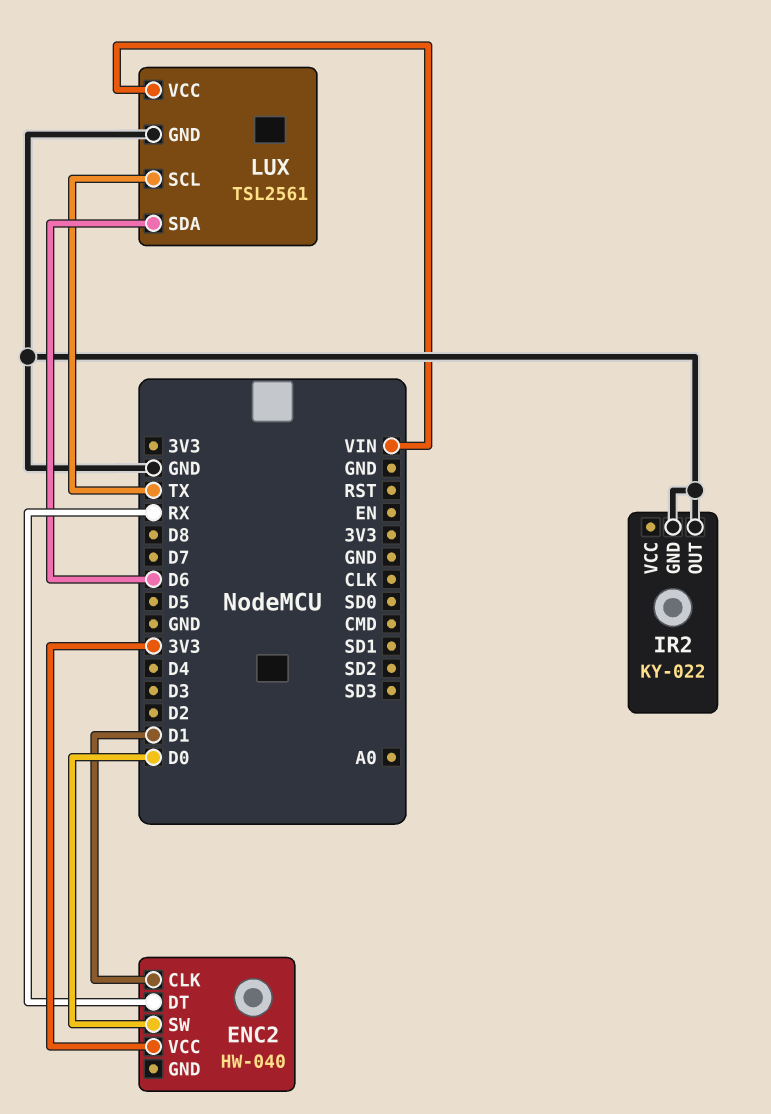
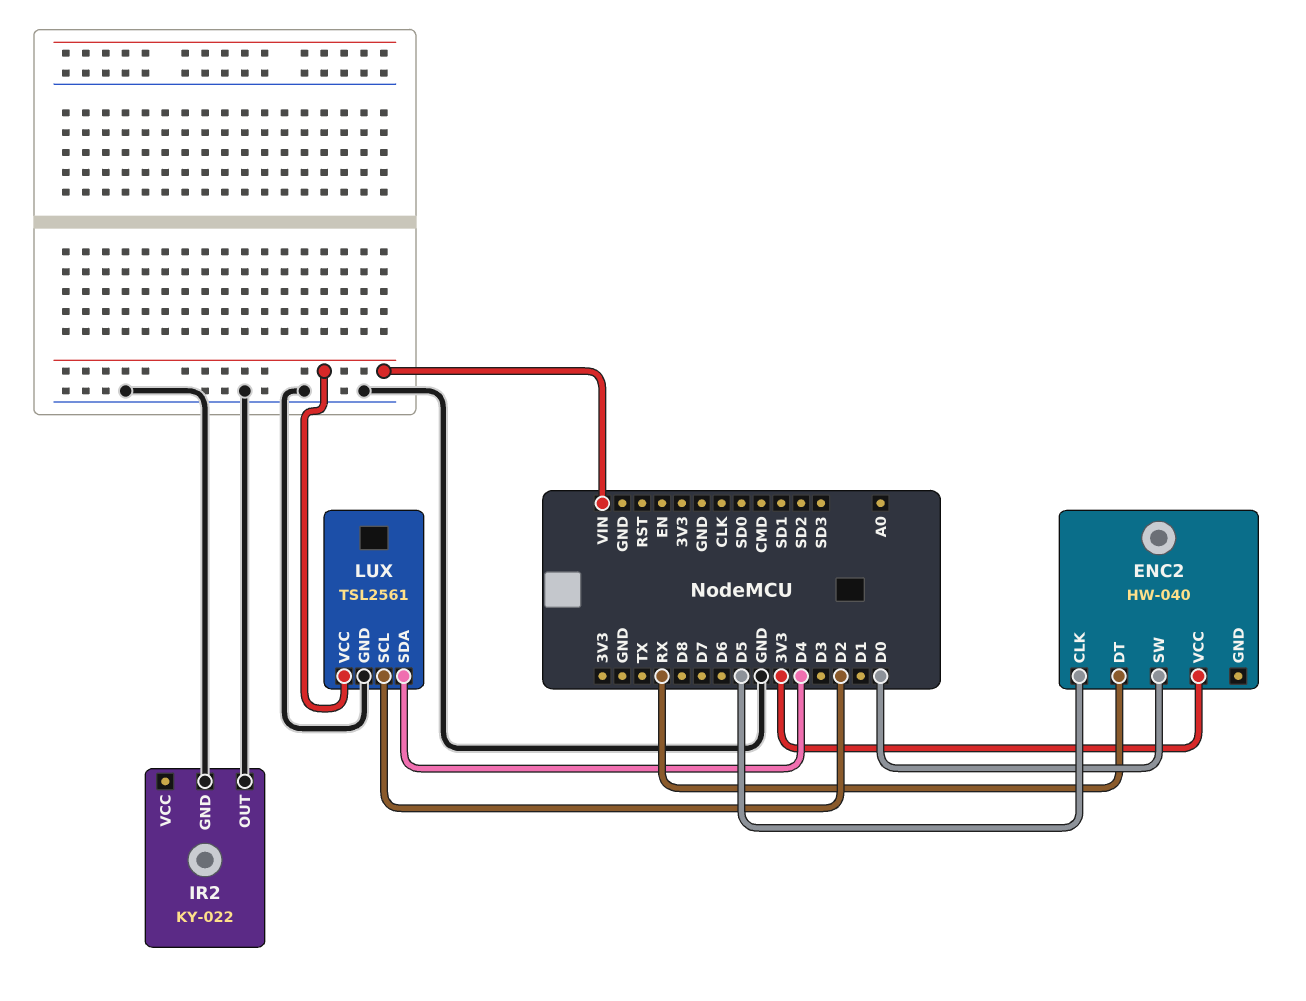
ENC2 pin CLK: D1 -> D5
LUX pin SCL: TX -> D2
LUX pin SDA: D6 -> D4

